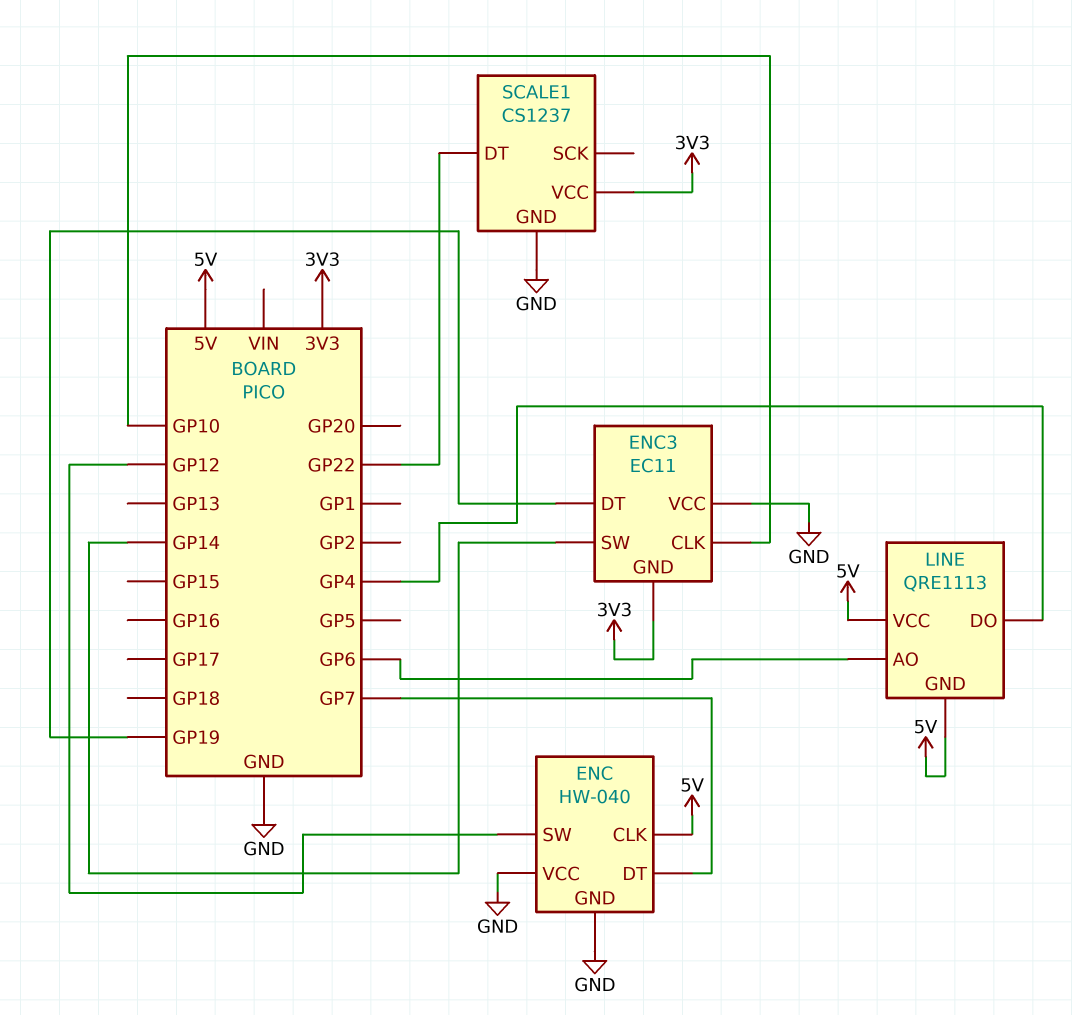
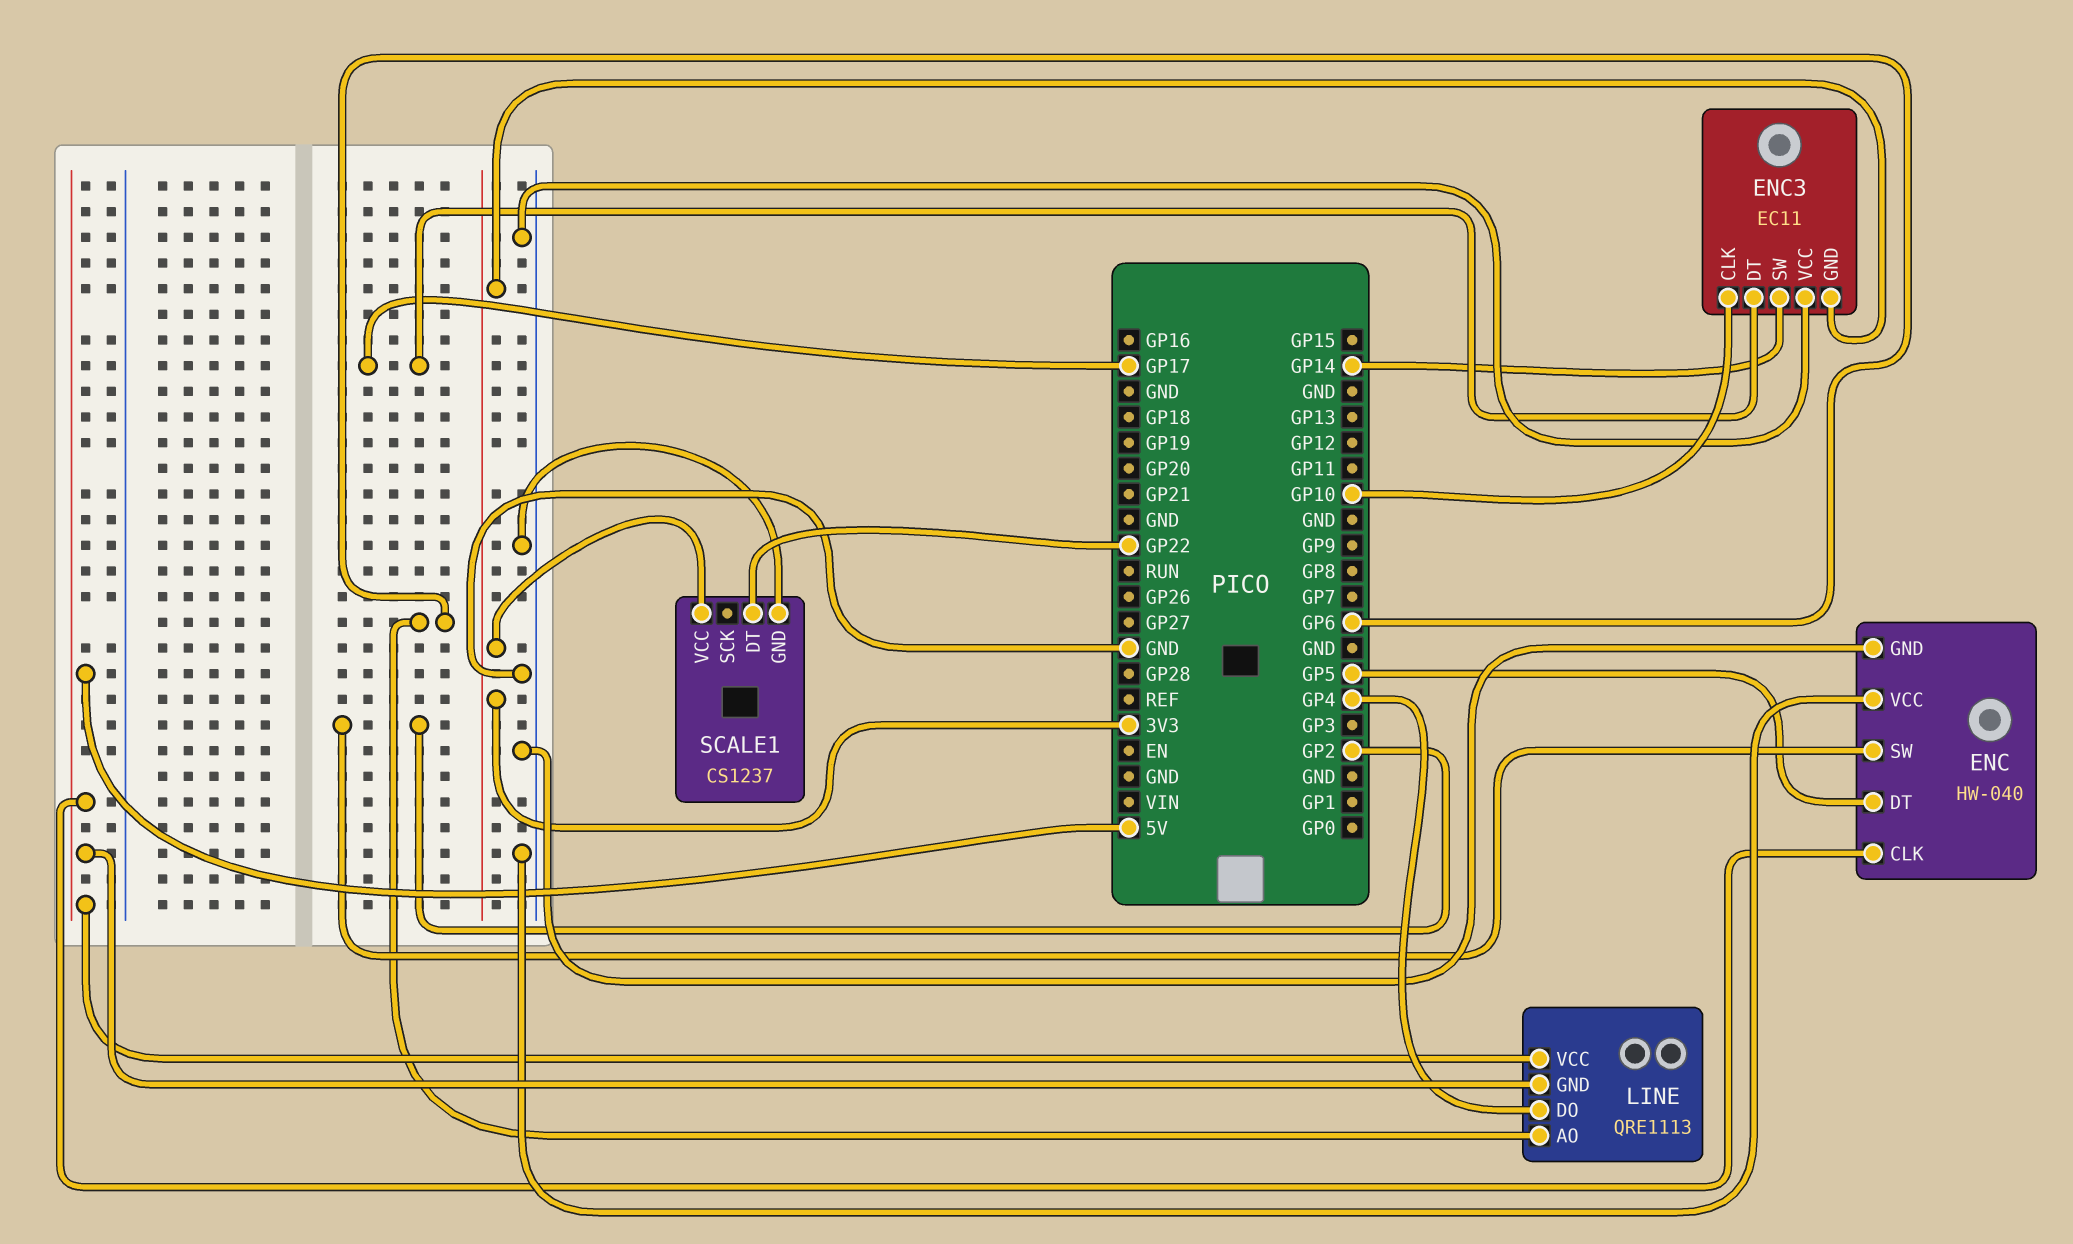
ENC pin DT: GP7 -> GP5
ENC pin SW: GP12 -> GP2
ENC3 pin DT: GP19 -> GP17

